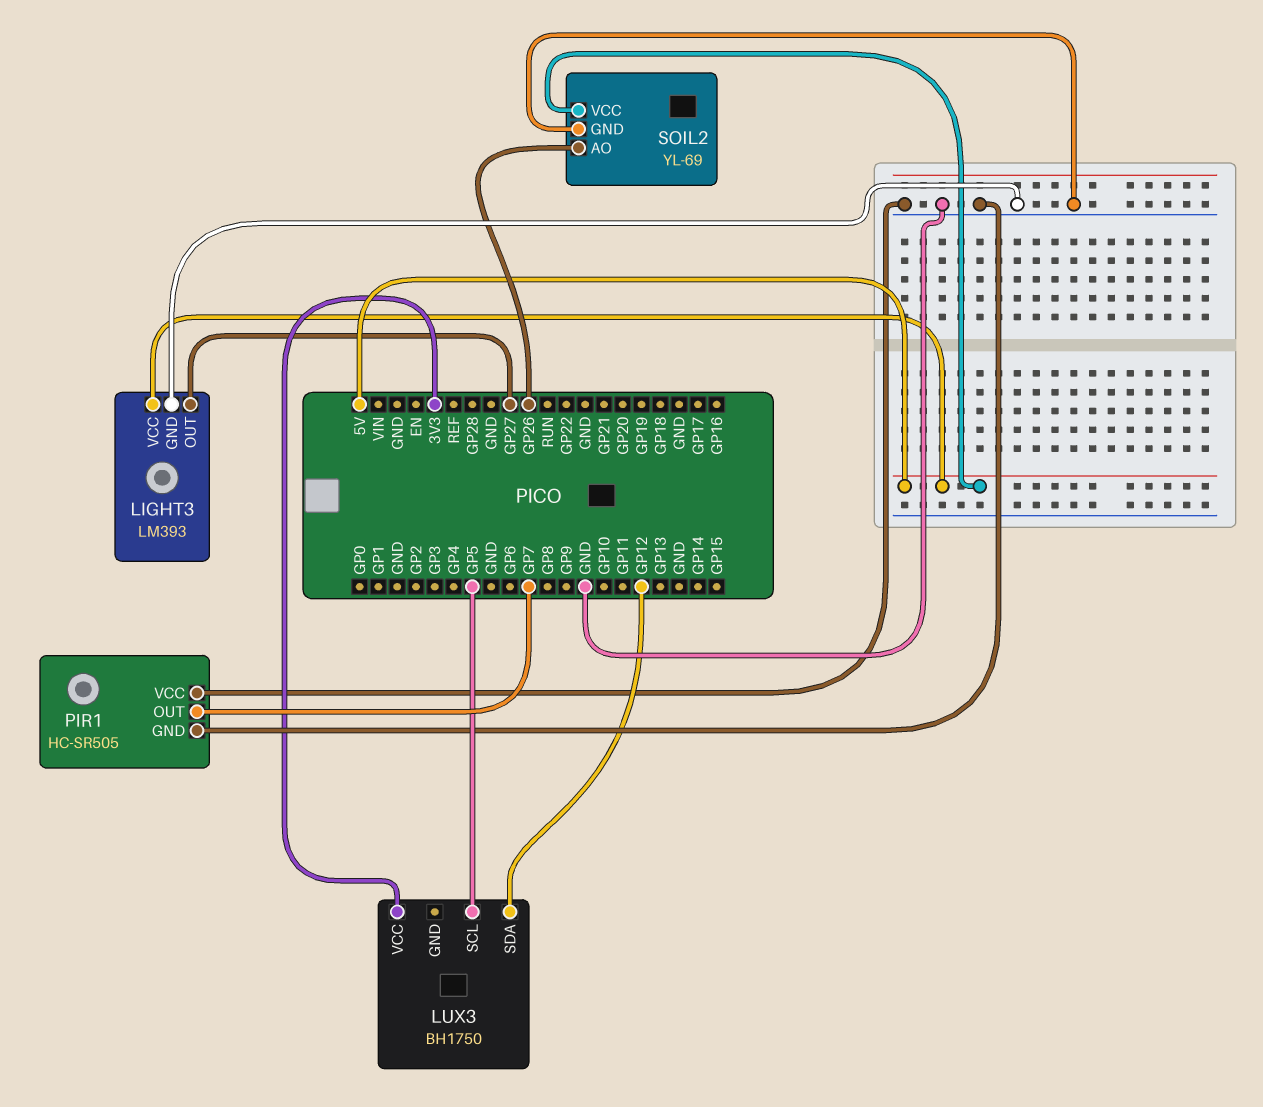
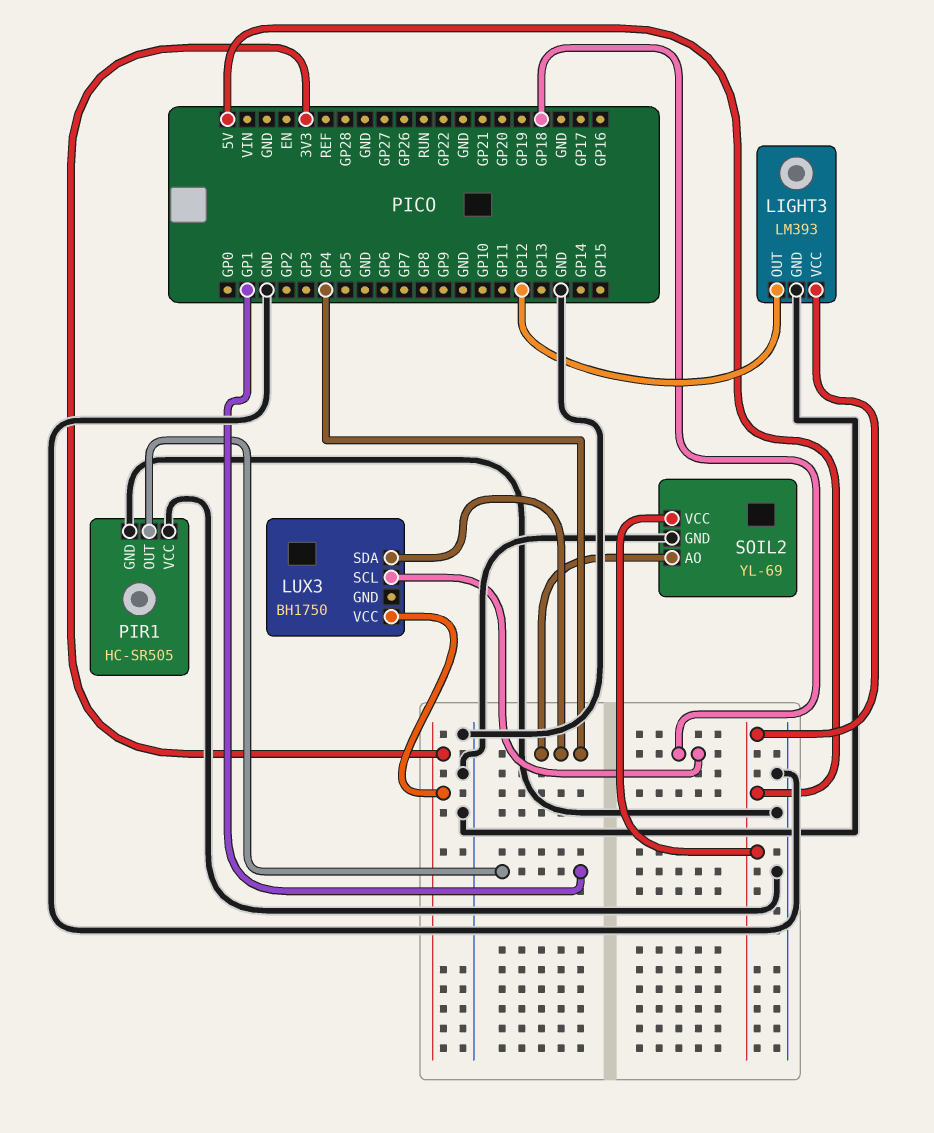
LIGHT3 pin OUT: GP27 -> GP12
LUX3 pin SCL: GP5 -> GP18
LUX3 pin SDA: GP12 -> GP4
PIR1 pin OUT: GP7 -> GP1
SOIL2 pin AO: GP26 -> GP4

